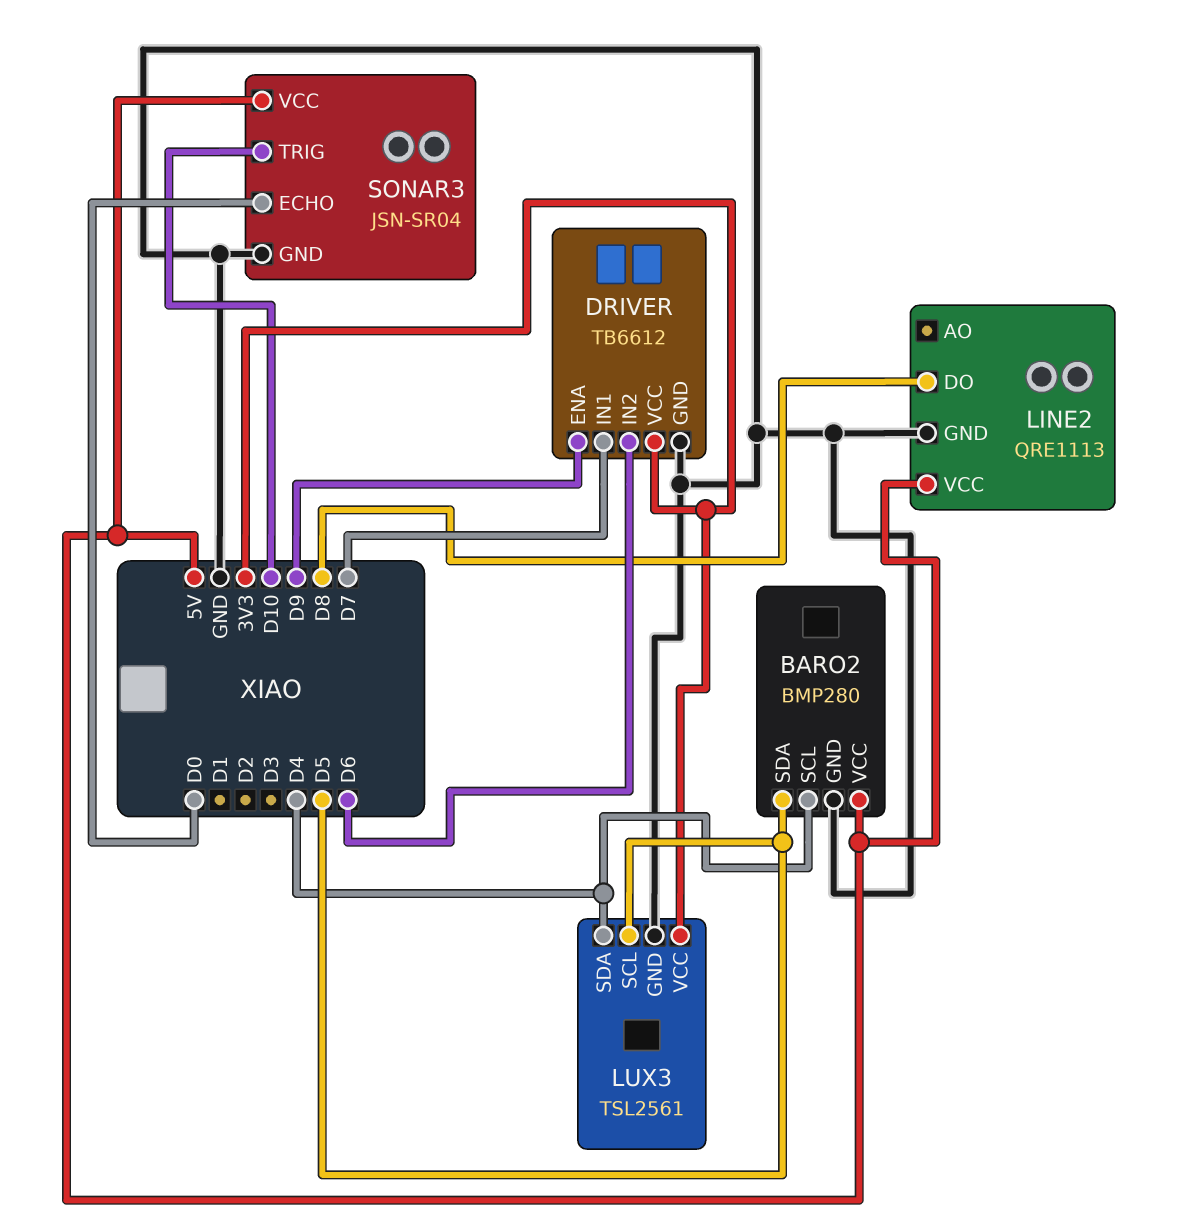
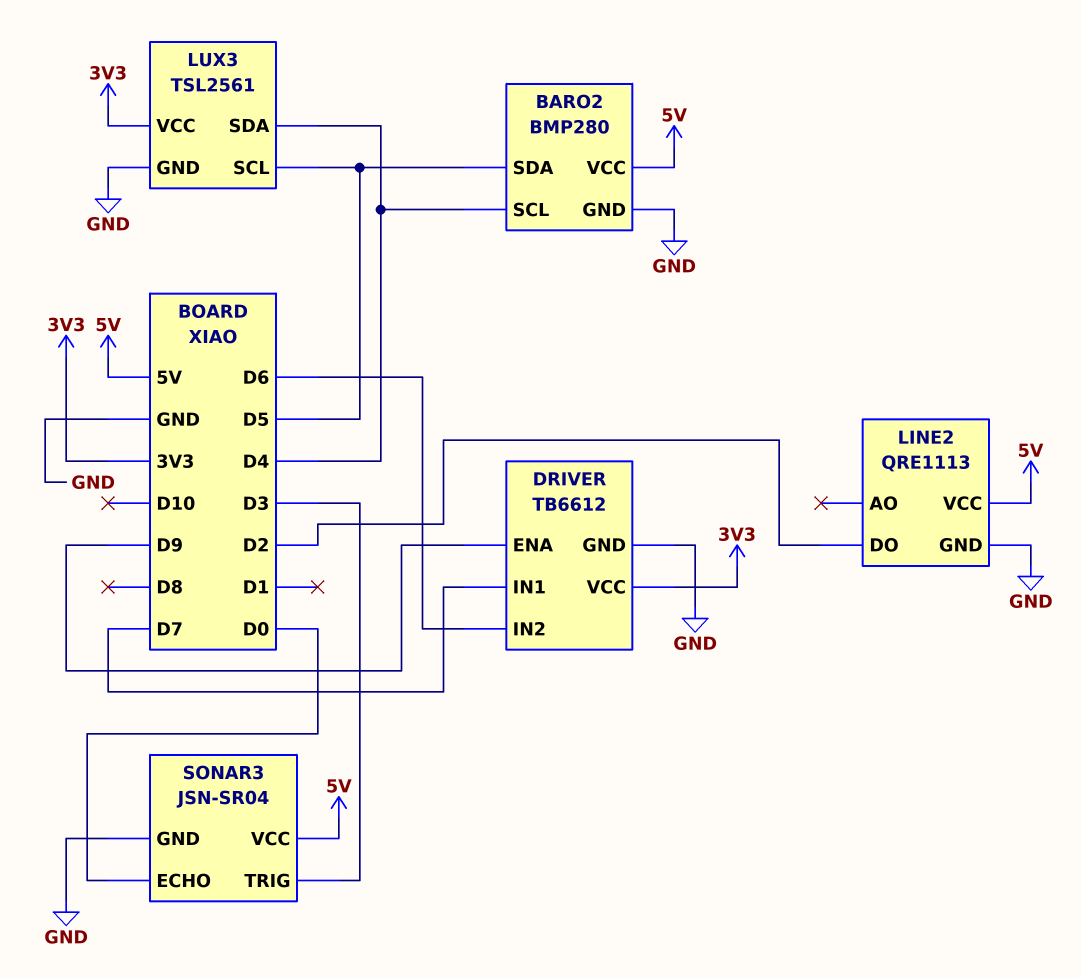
LINE2 pin DO: D8 -> D2
SONAR3 pin TRIG: D10 -> D3

